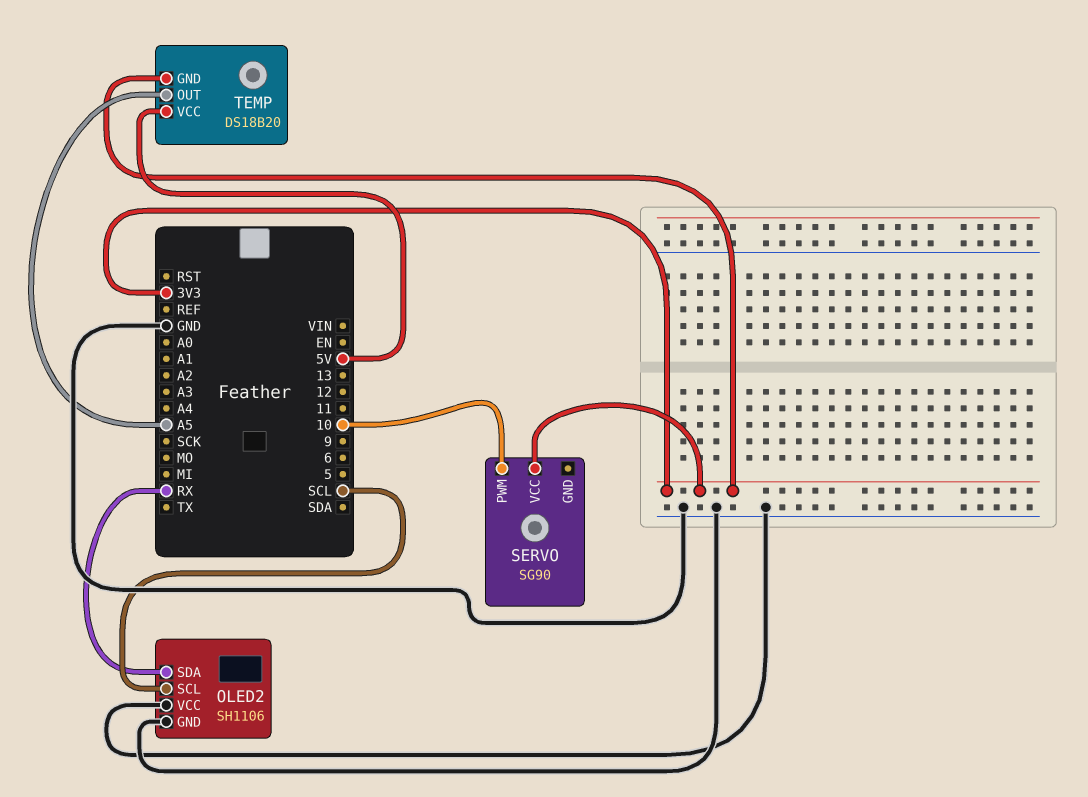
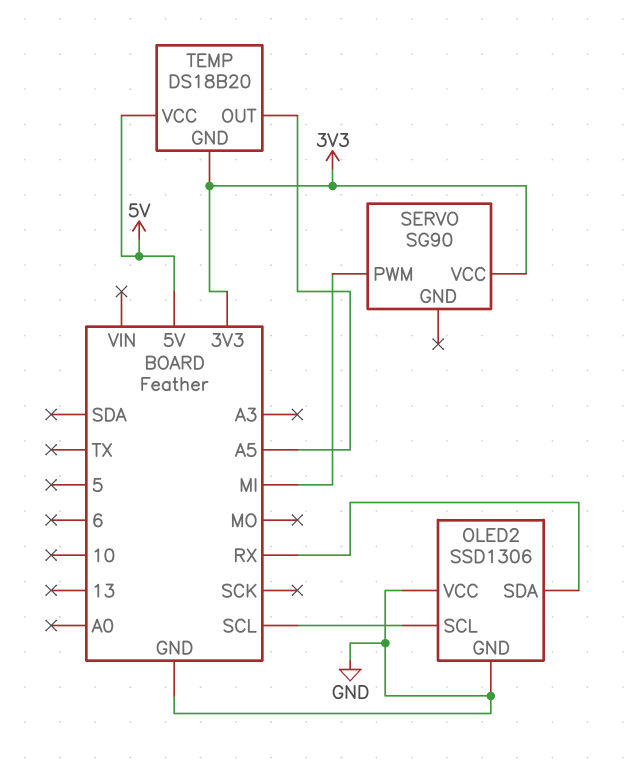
OLED2: SH1106 -> SSD1306
SERVO pin PWM: 10 -> MI

